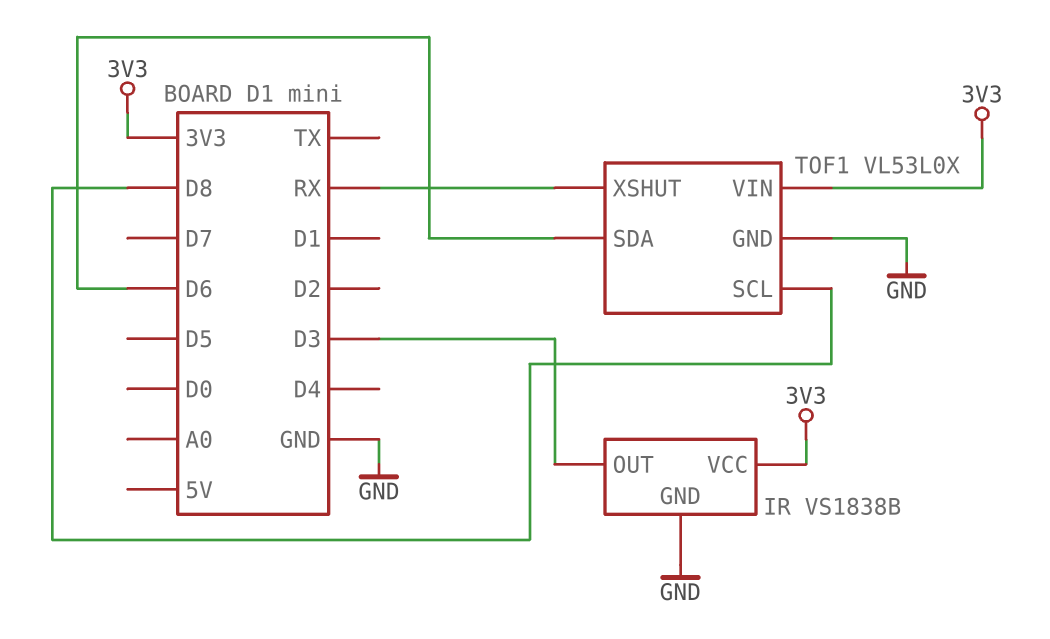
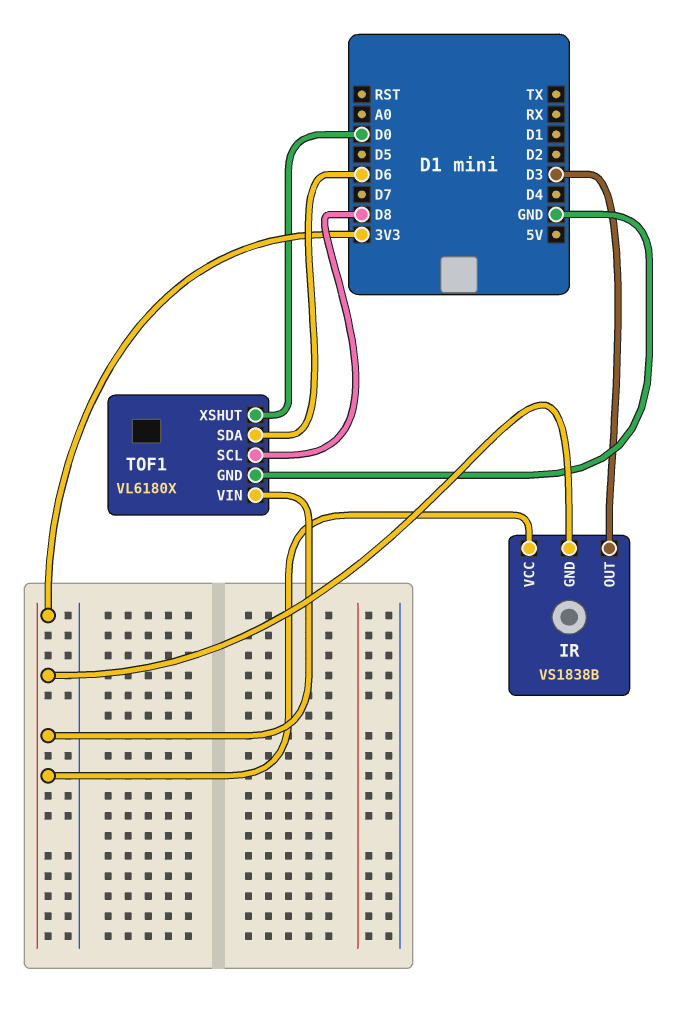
IR pin GND: GND -> 3V3
TOF1: VL53L0X -> VL6180X
TOF1 pin XSHUT: RX -> D0

